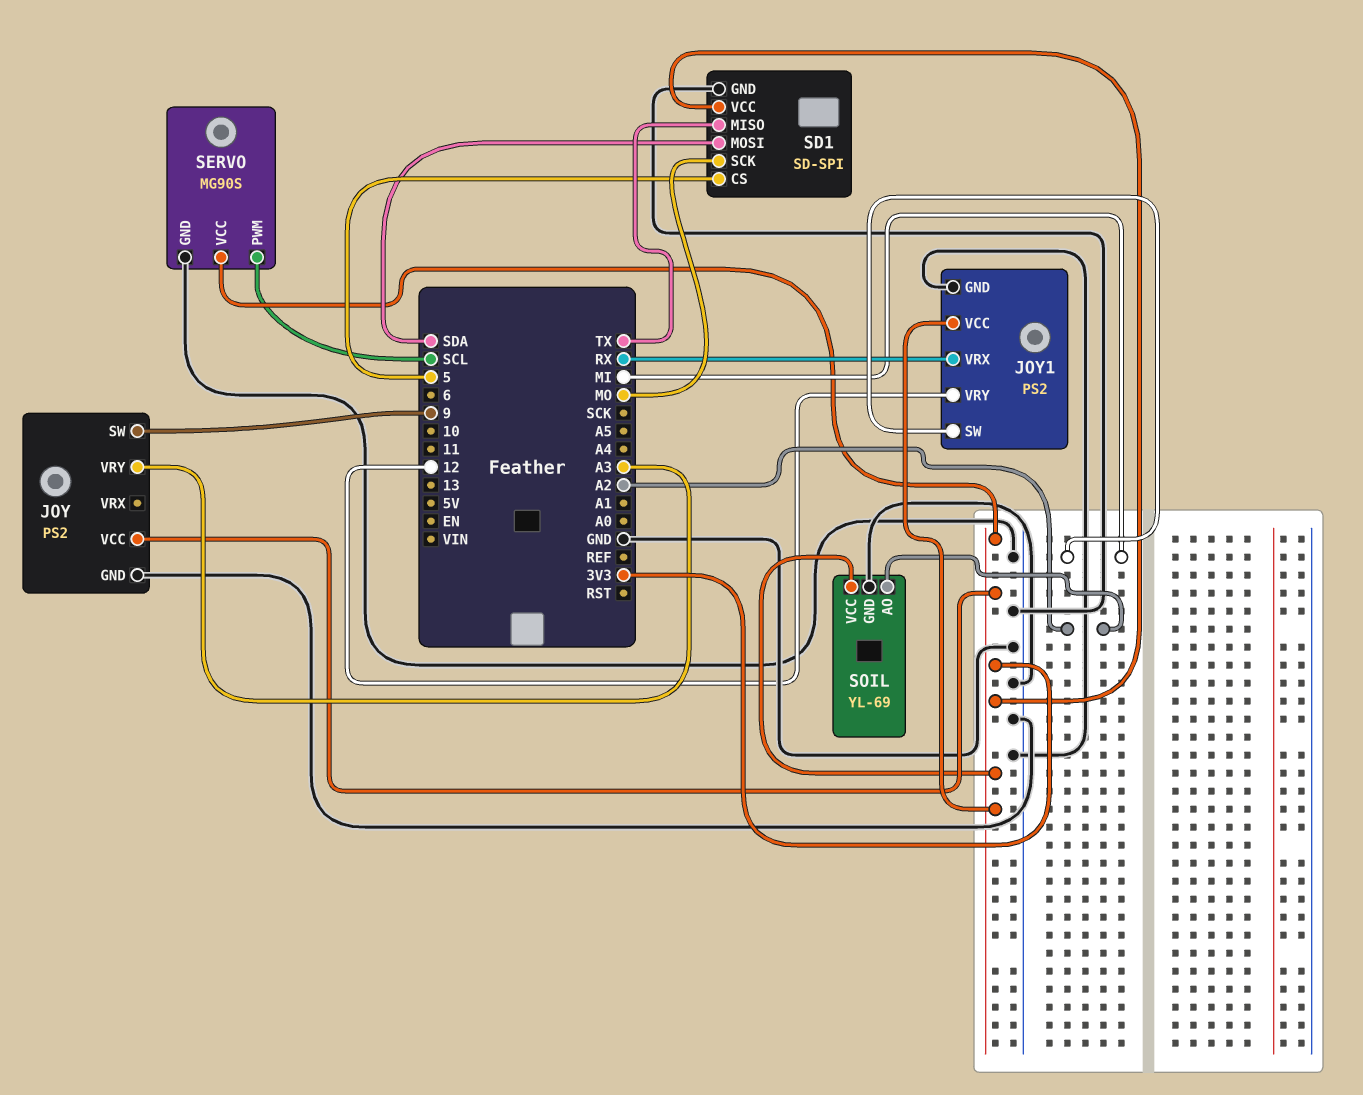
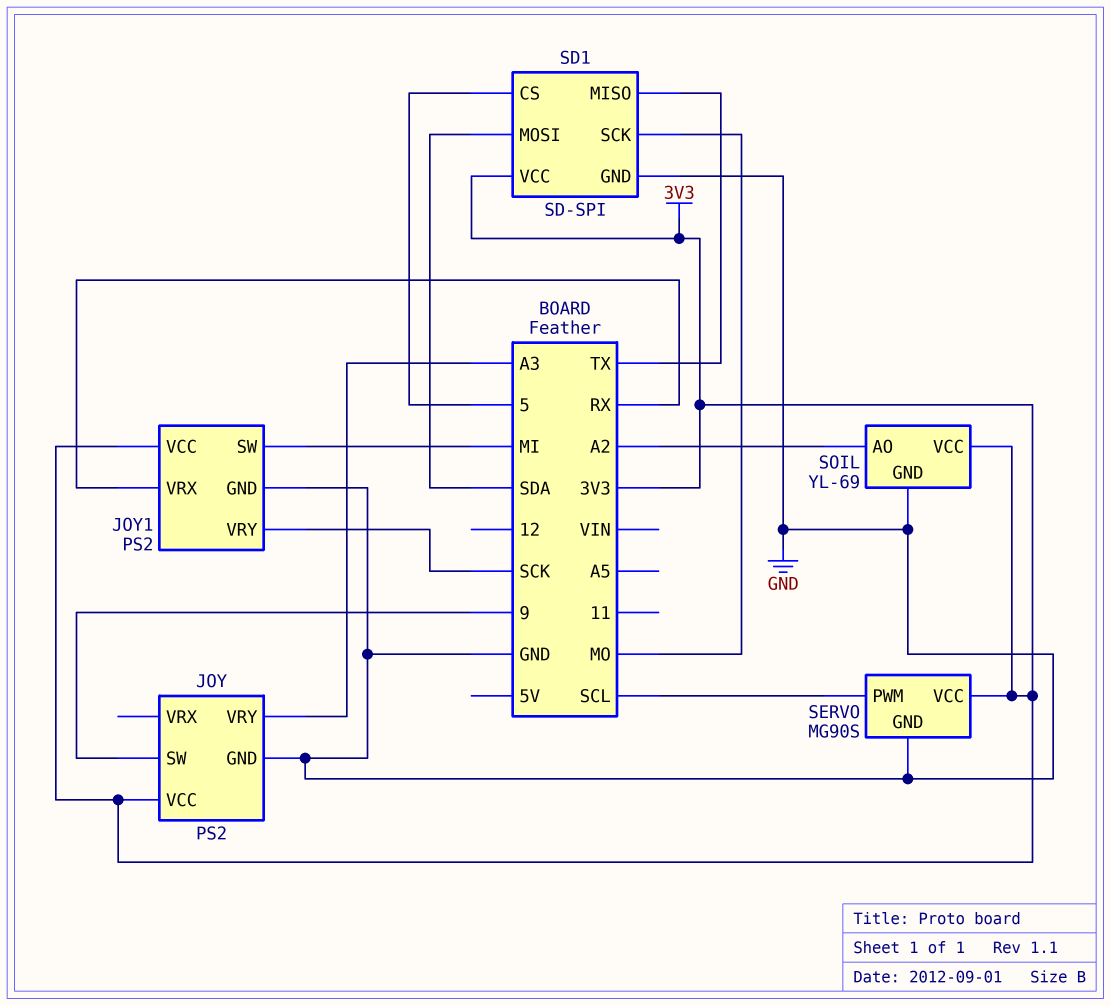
JOY1 pin VRY: 12 -> SCK

